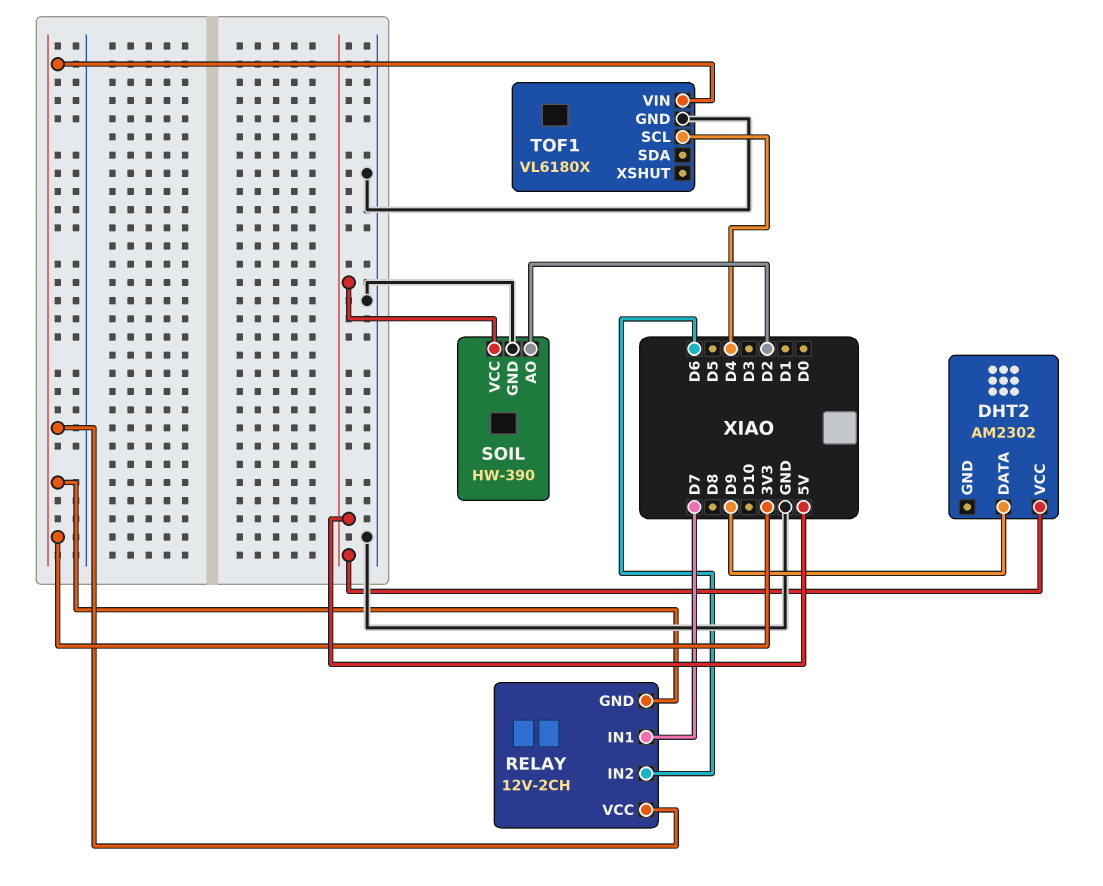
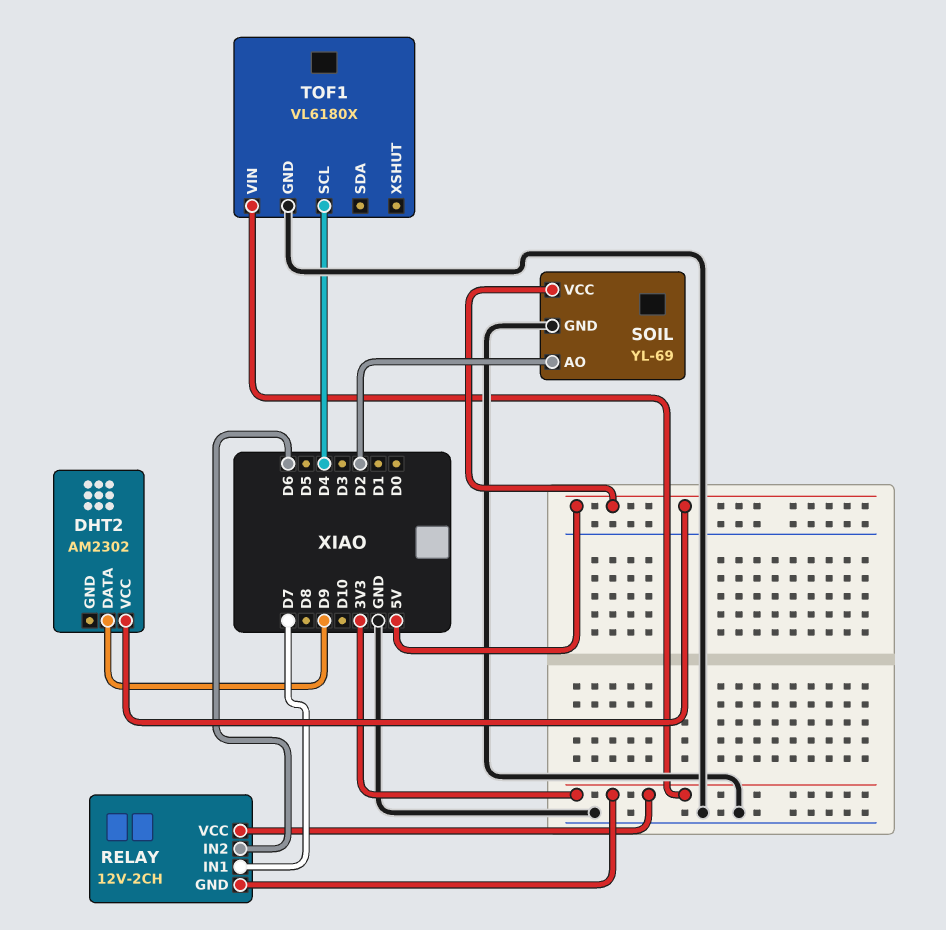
SOIL: HW-390 -> YL-69

